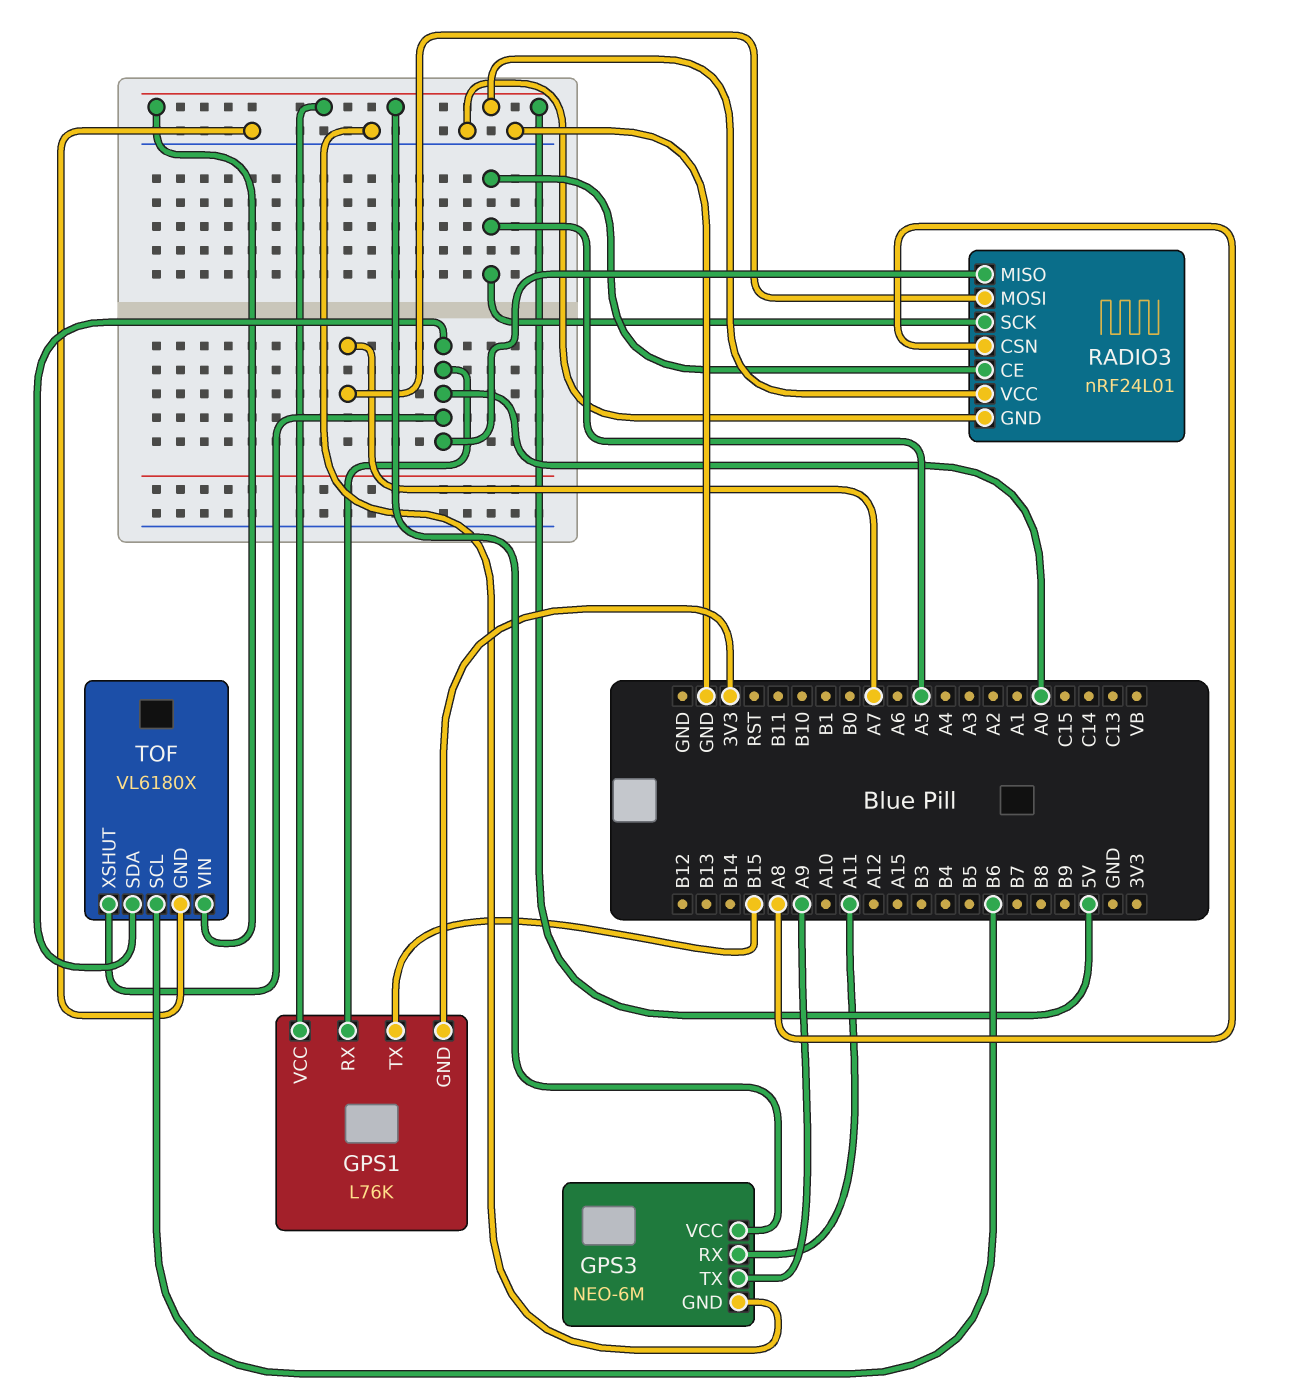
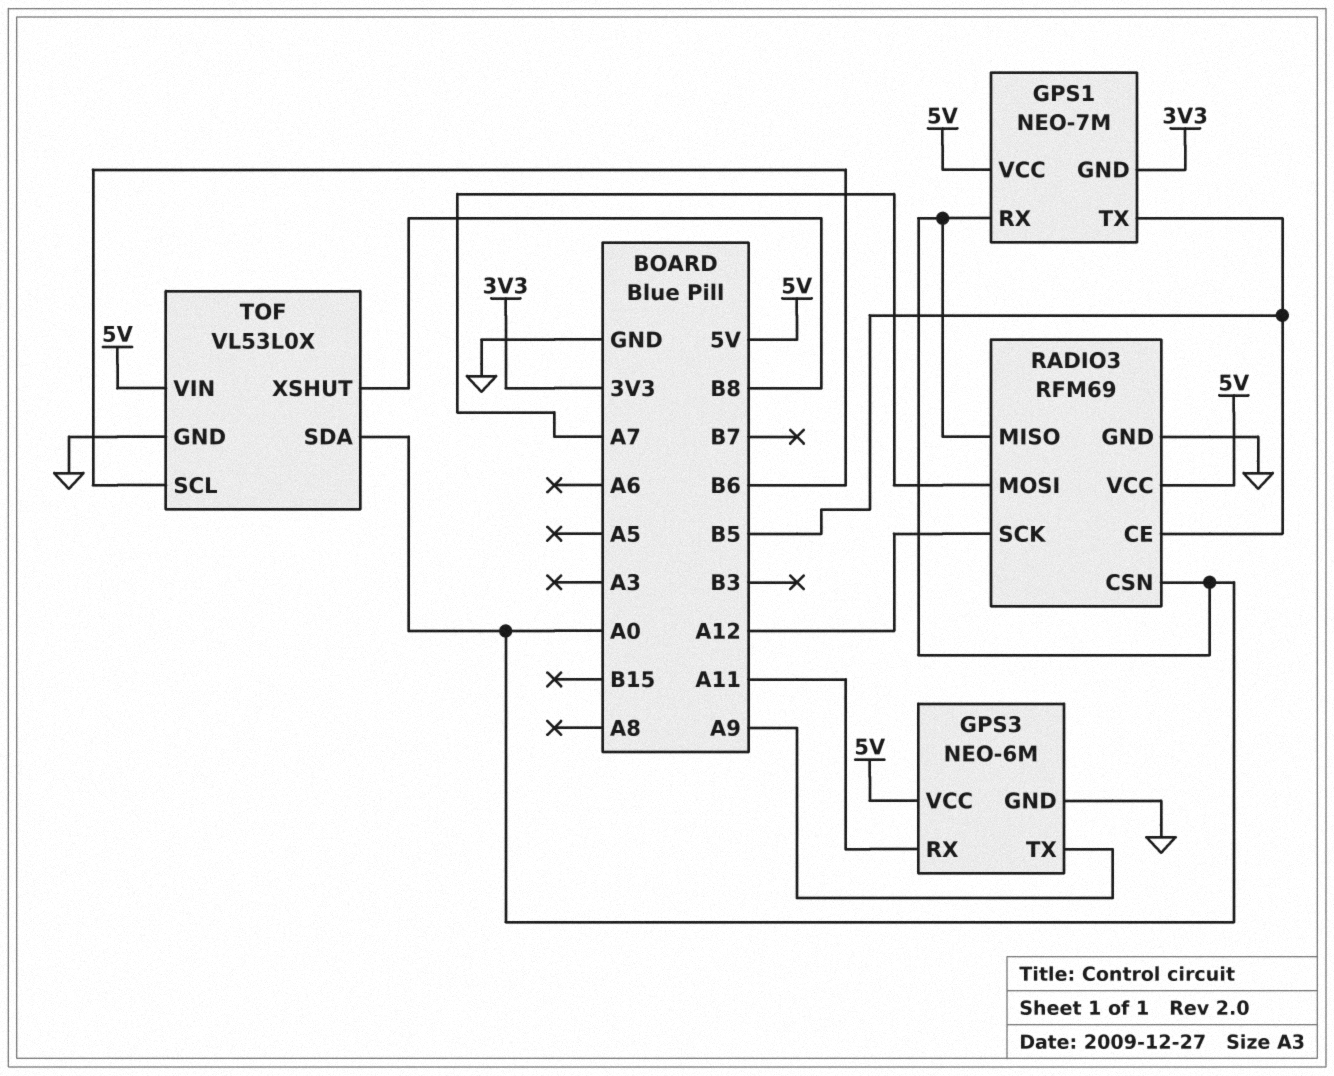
GPS1: L76K -> NEO-7M
GPS1 pin TX: B15 -> B5
RADIO3: nRF24L01 -> RFM69
RADIO3 pin CE: A5 -> B5
RADIO3 pin CSN: A8 -> A0
RADIO3 pin SCK: A5 -> A12
TOF: VL6180X -> VL53L0X
TOF pin XSHUT: A0 -> B8

